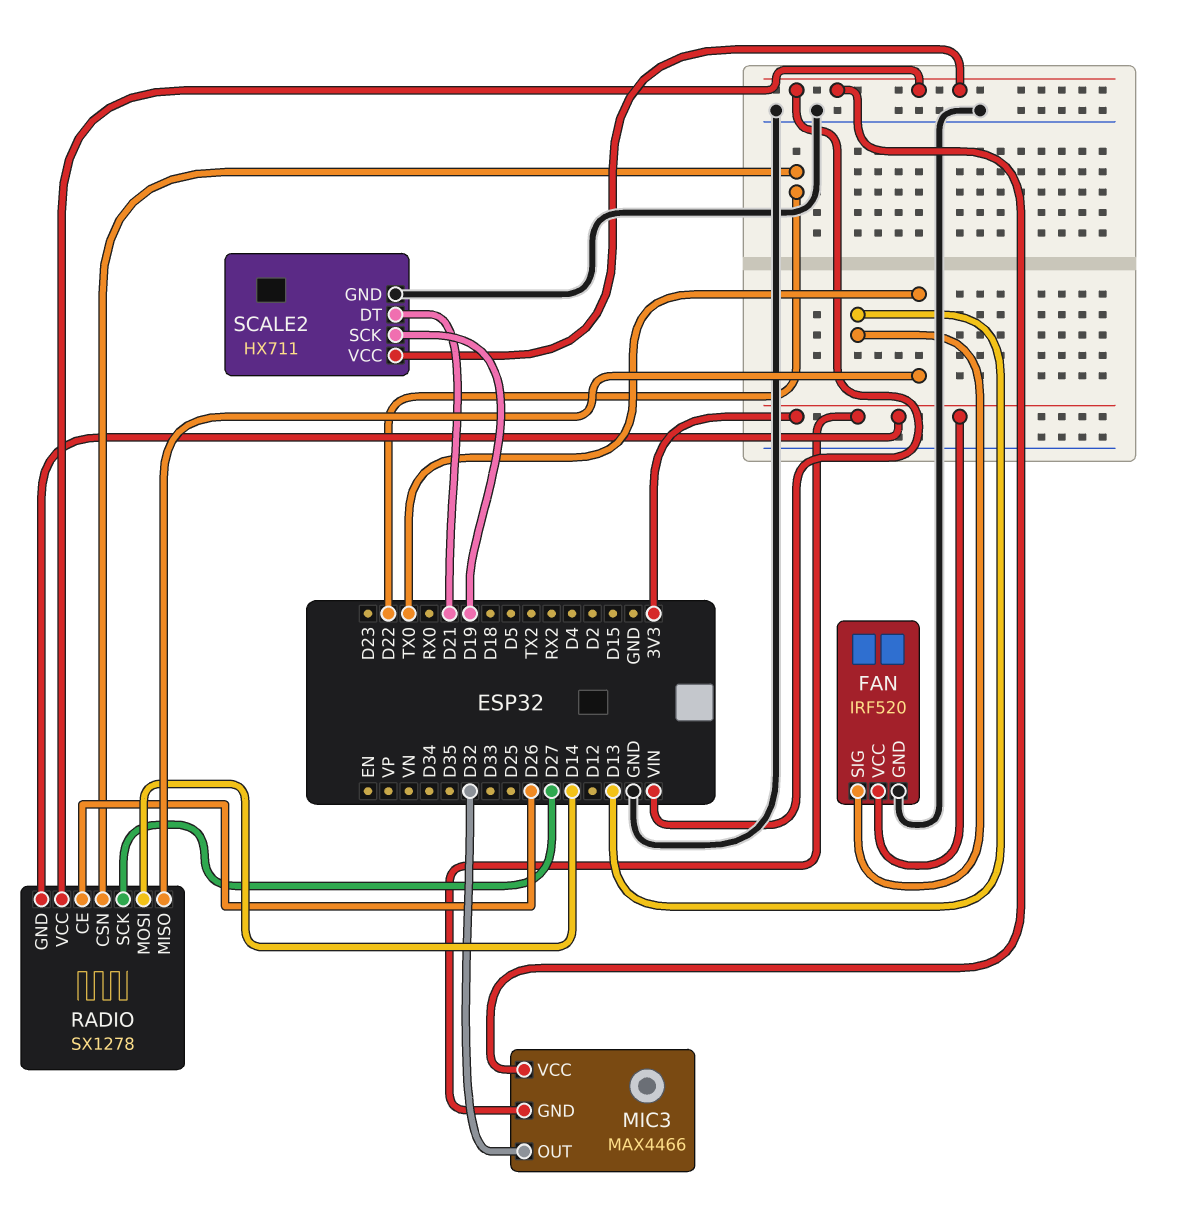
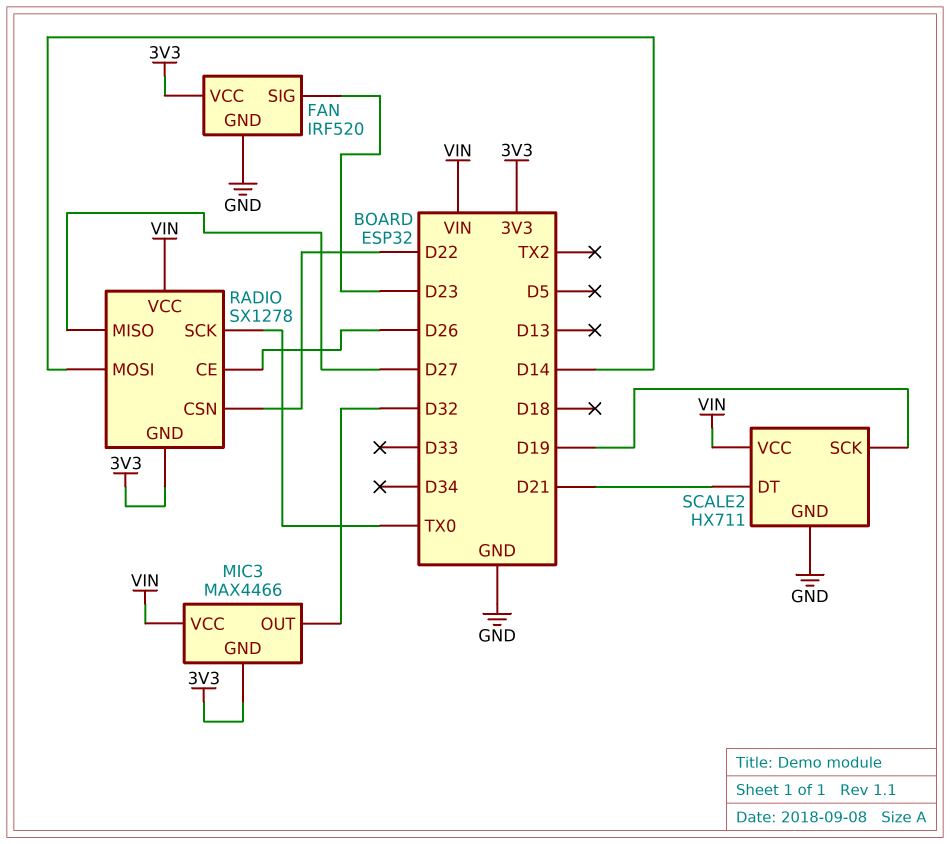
FAN pin SIG: D13 -> D23
RADIO pin MISO: TX0 -> D27
RADIO pin SCK: D27 -> TX0

